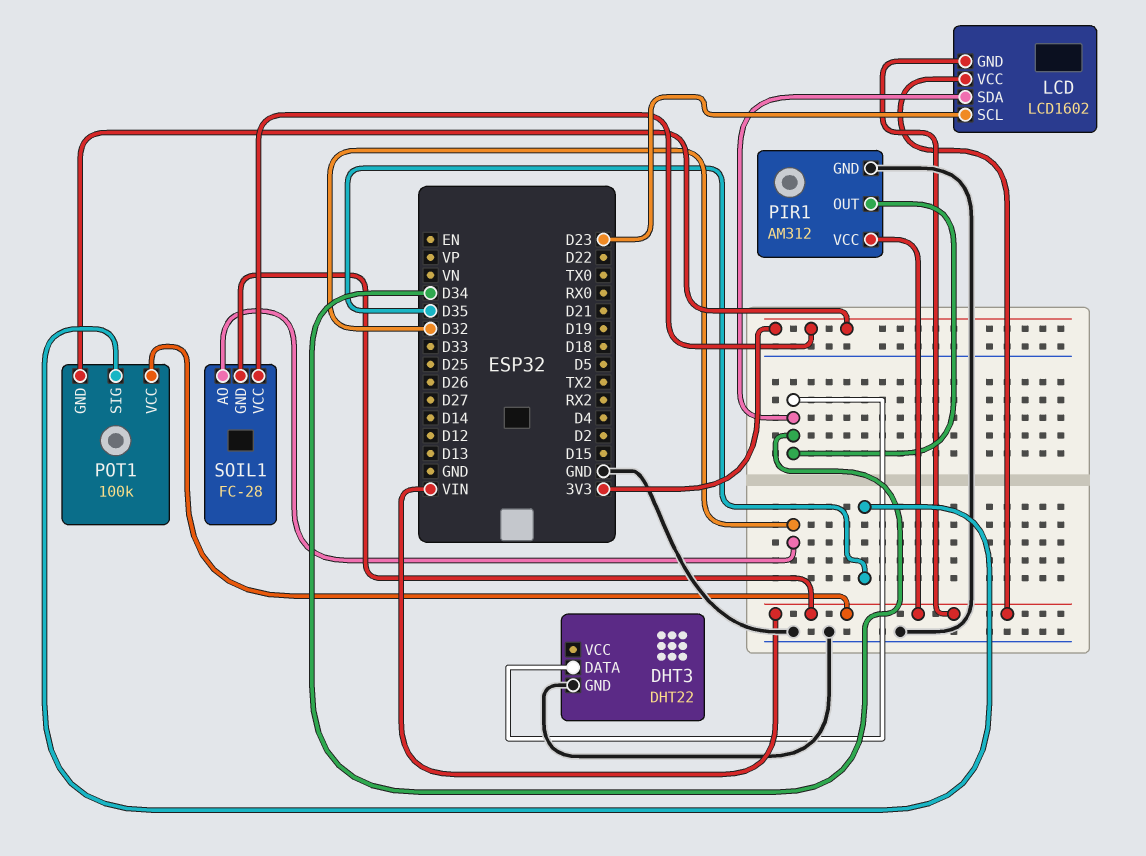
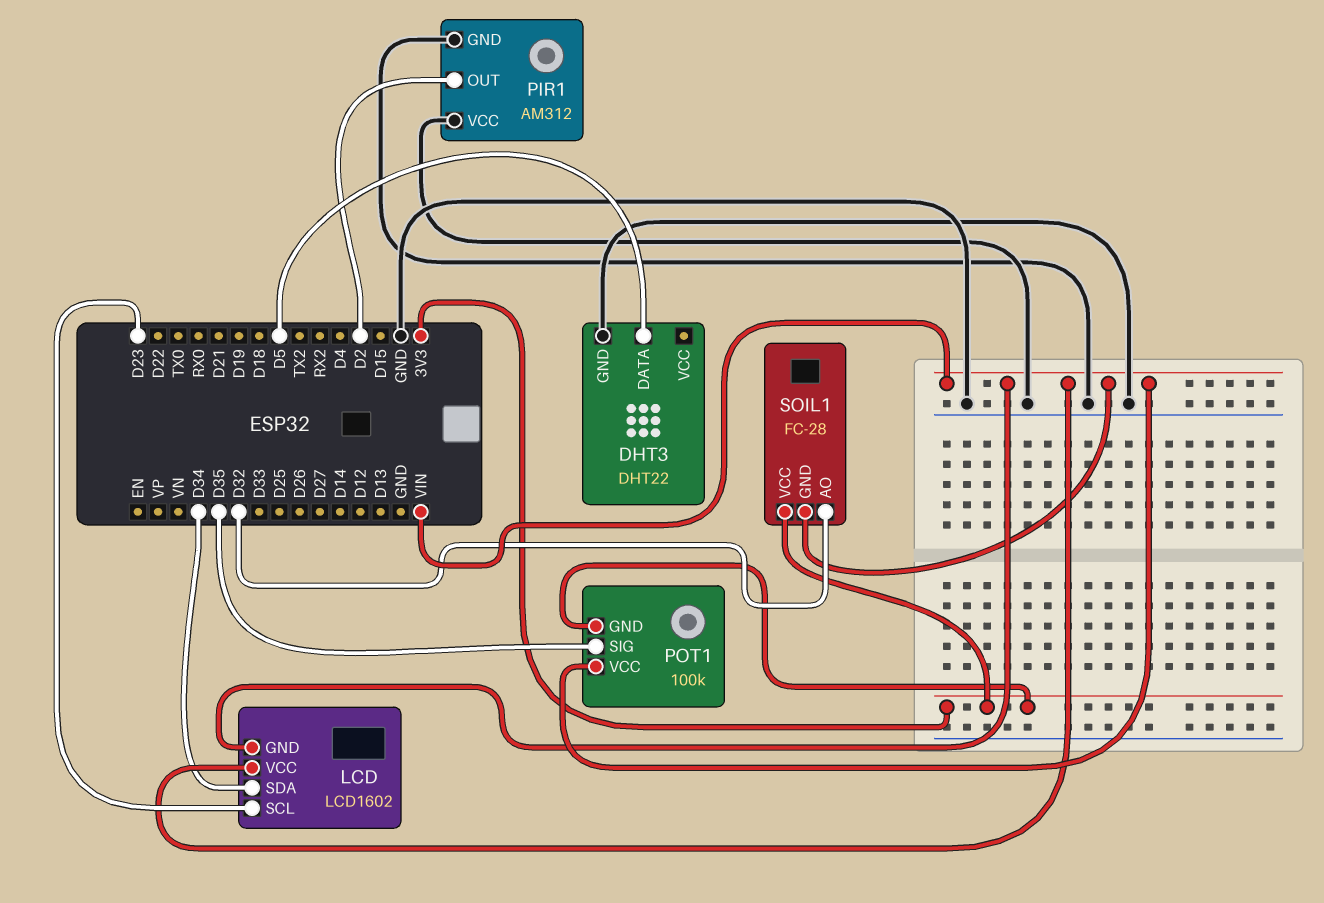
DHT3 pin DATA: D34 -> D5
PIR1 pin OUT: D34 -> D2
PIR1 pin VCC: VIN -> GND

